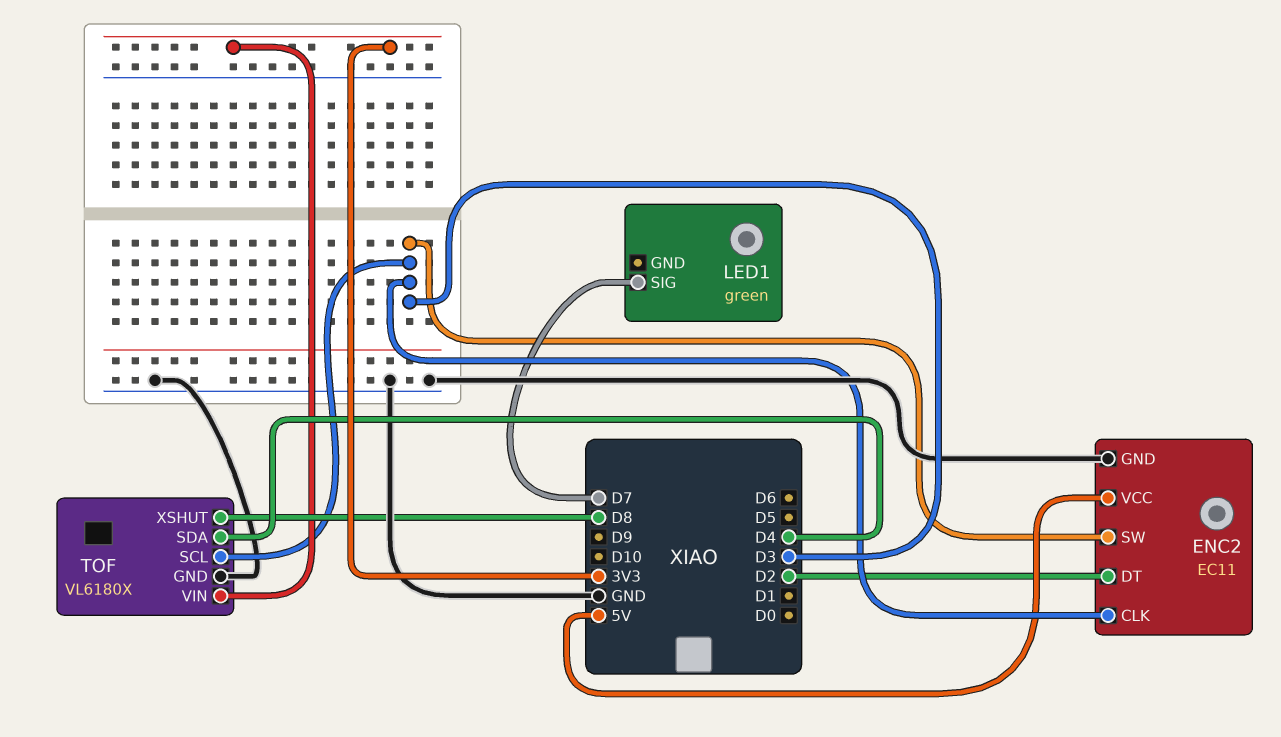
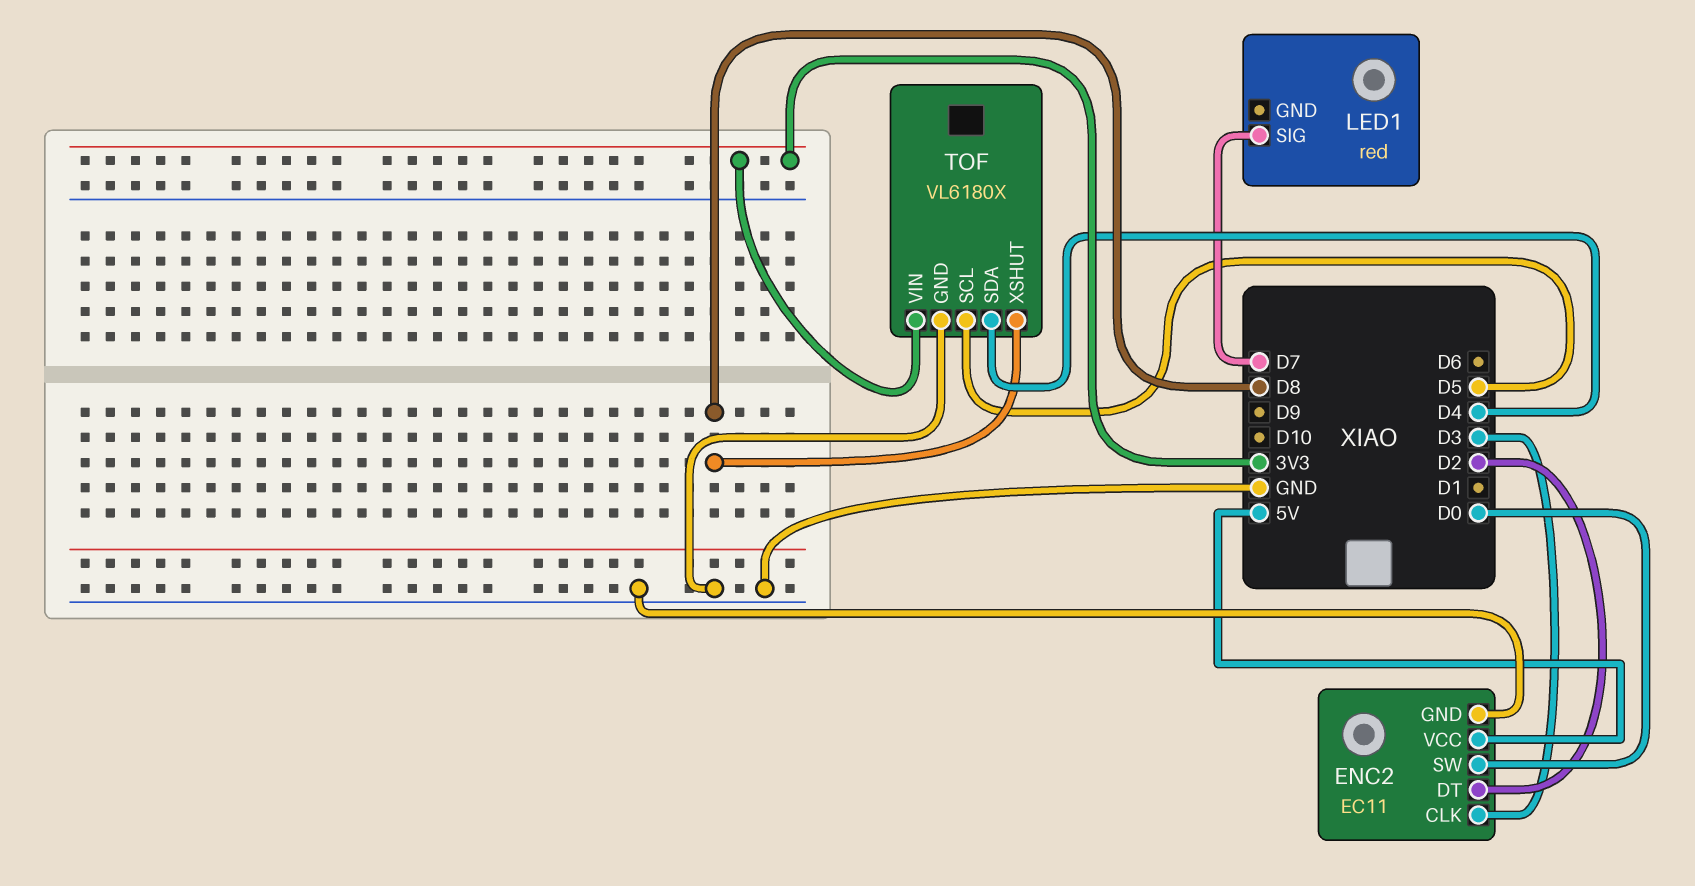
ENC2 pin SW: D3 -> D0
LED1: green -> red
TOF pin SCL: D3 -> D5

